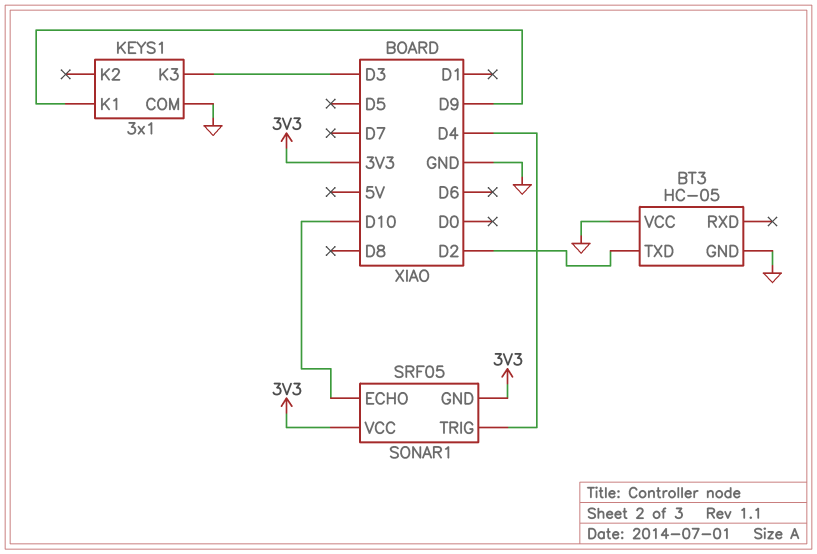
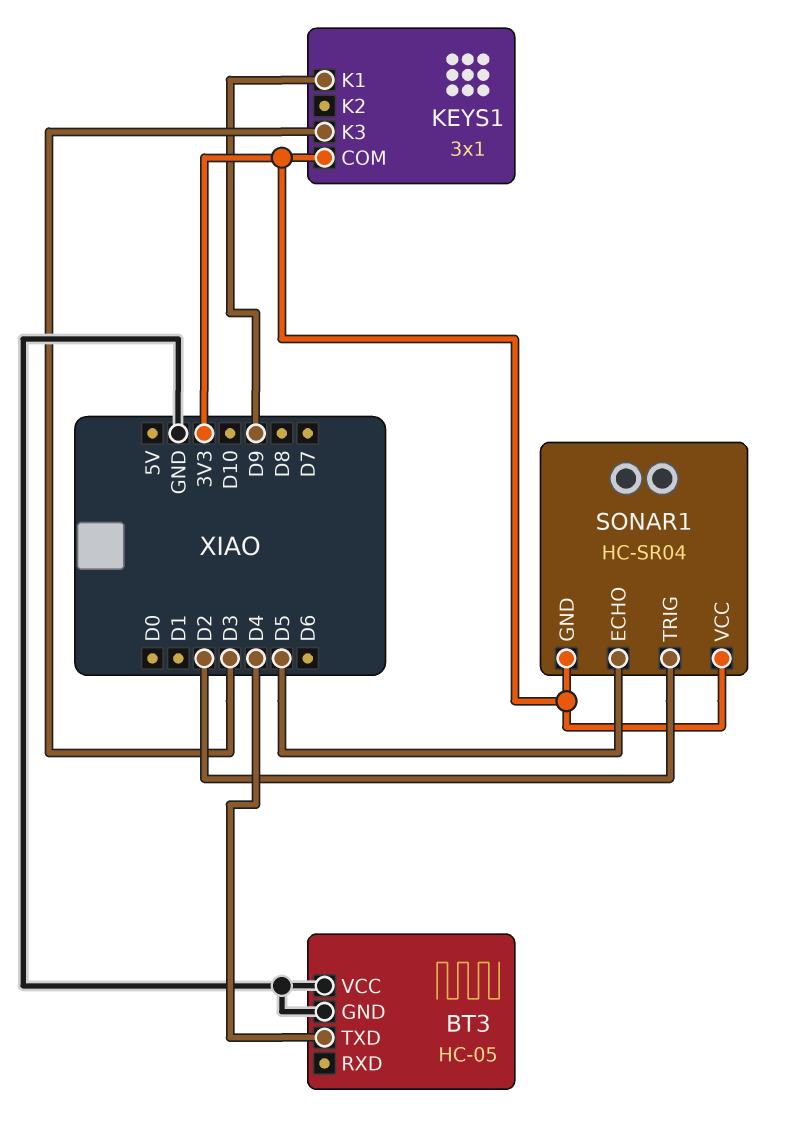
BT3 pin TXD: D2 -> D4
KEYS1 pin COM: GND -> 3V3
SONAR1: SRF05 -> HC-SR04
SONAR1 pin ECHO: D10 -> D5
SONAR1 pin TRIG: D4 -> D2

